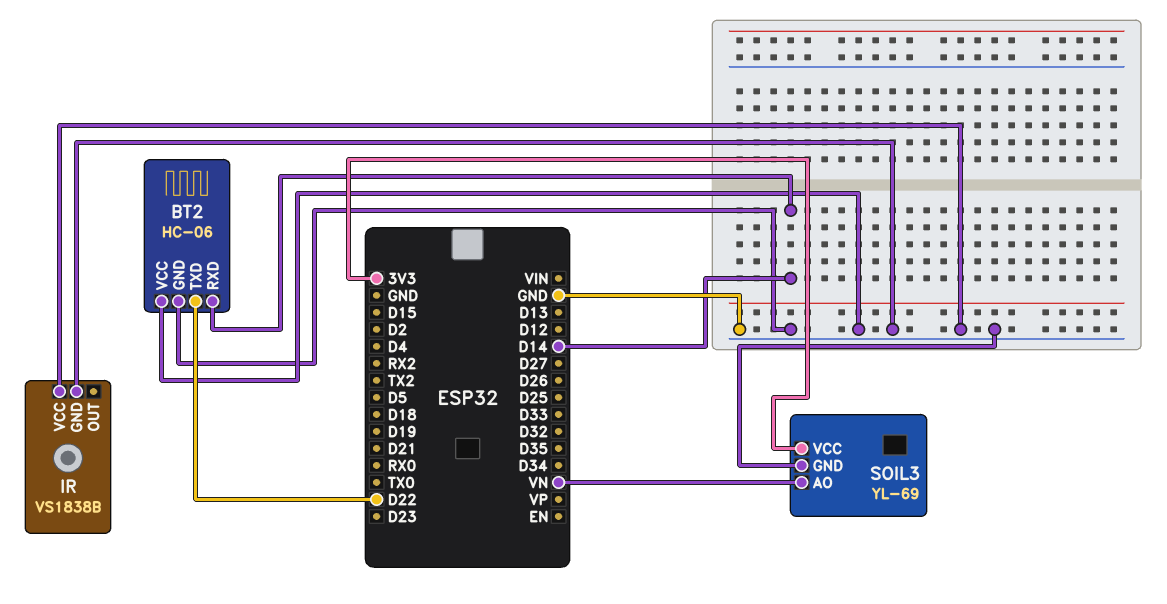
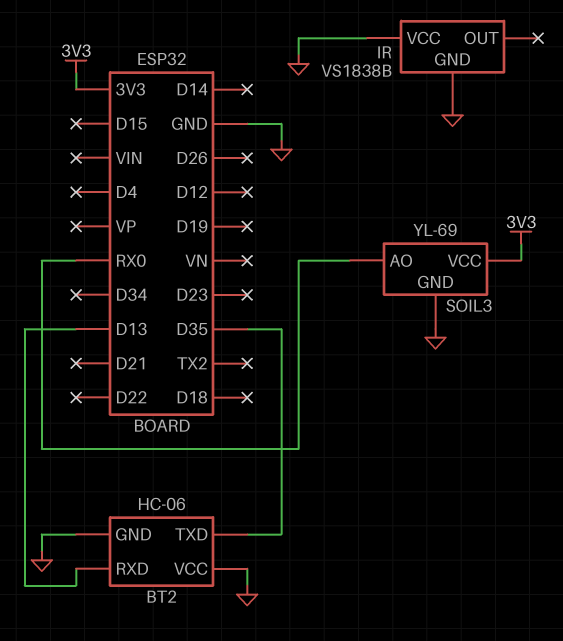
BT2 pin RXD: D14 -> D13
BT2 pin TXD: D22 -> D35
SOIL3 pin AO: VN -> RX0

